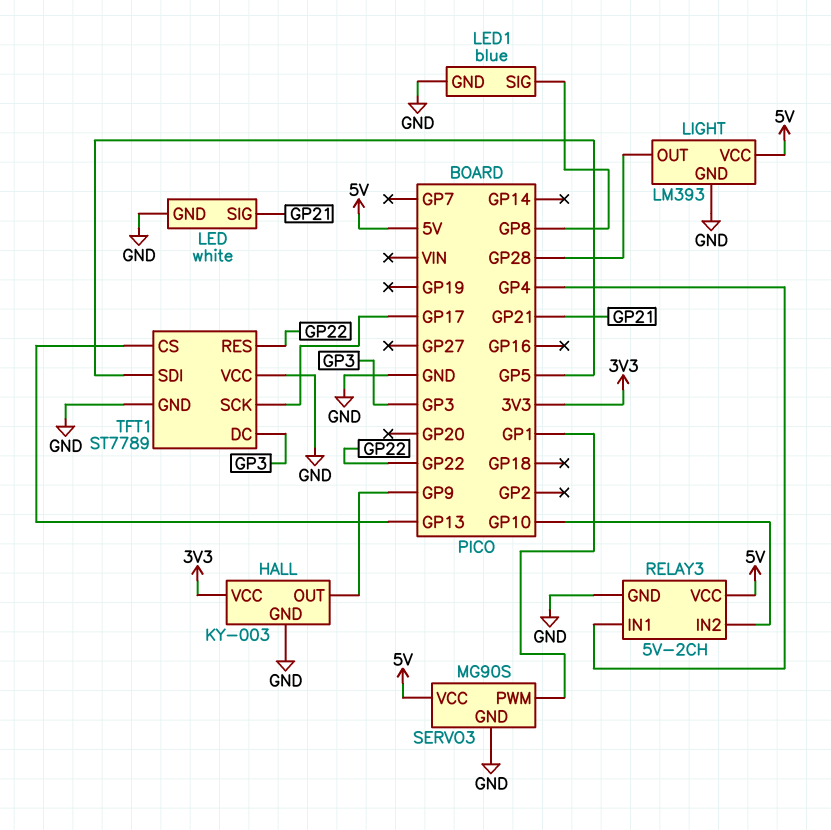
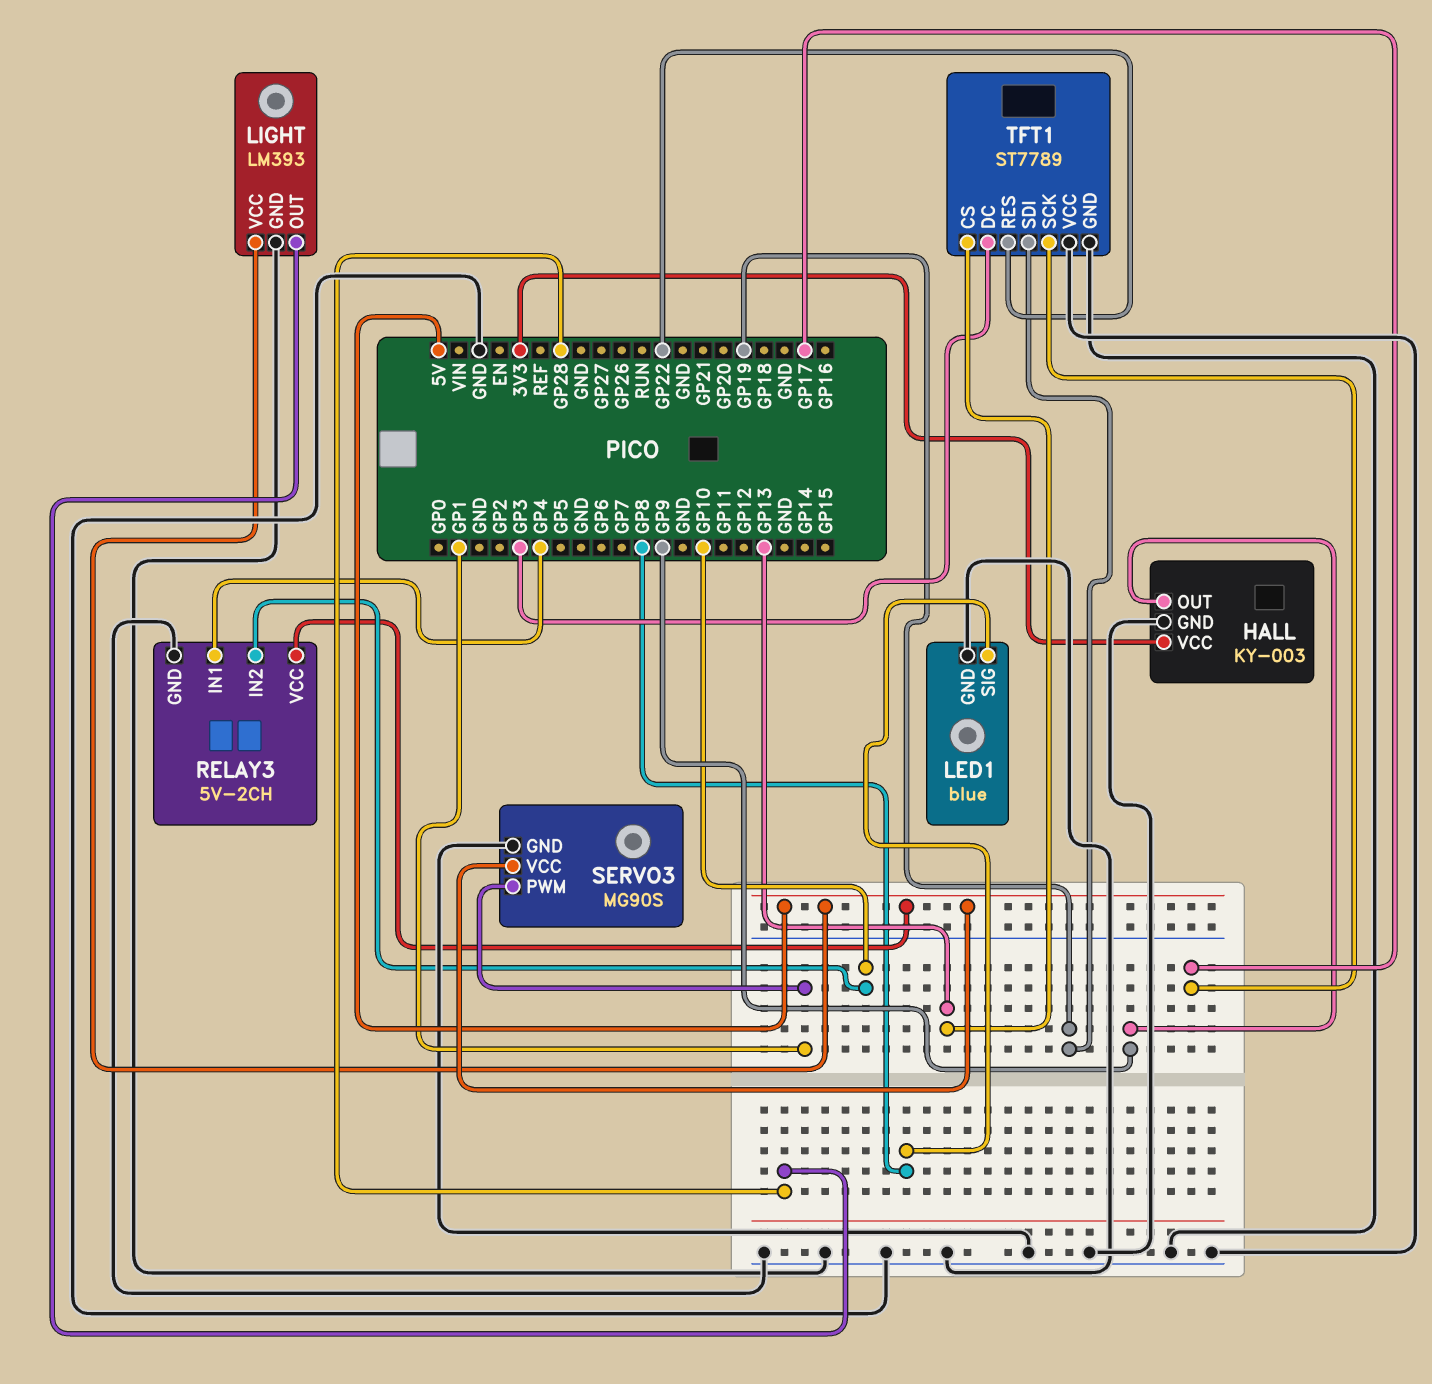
LED: white -> none
LED pin GND: GND -> none
LED pin SIG: GP21 -> none
TFT1 pin SDI: GP5 -> GP19

